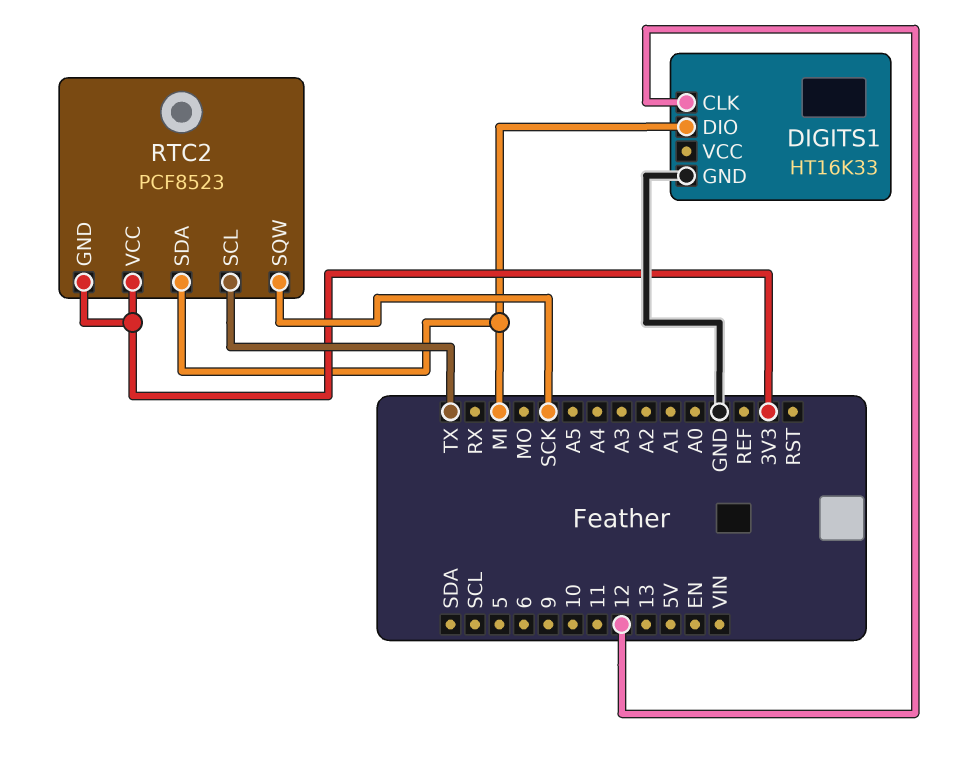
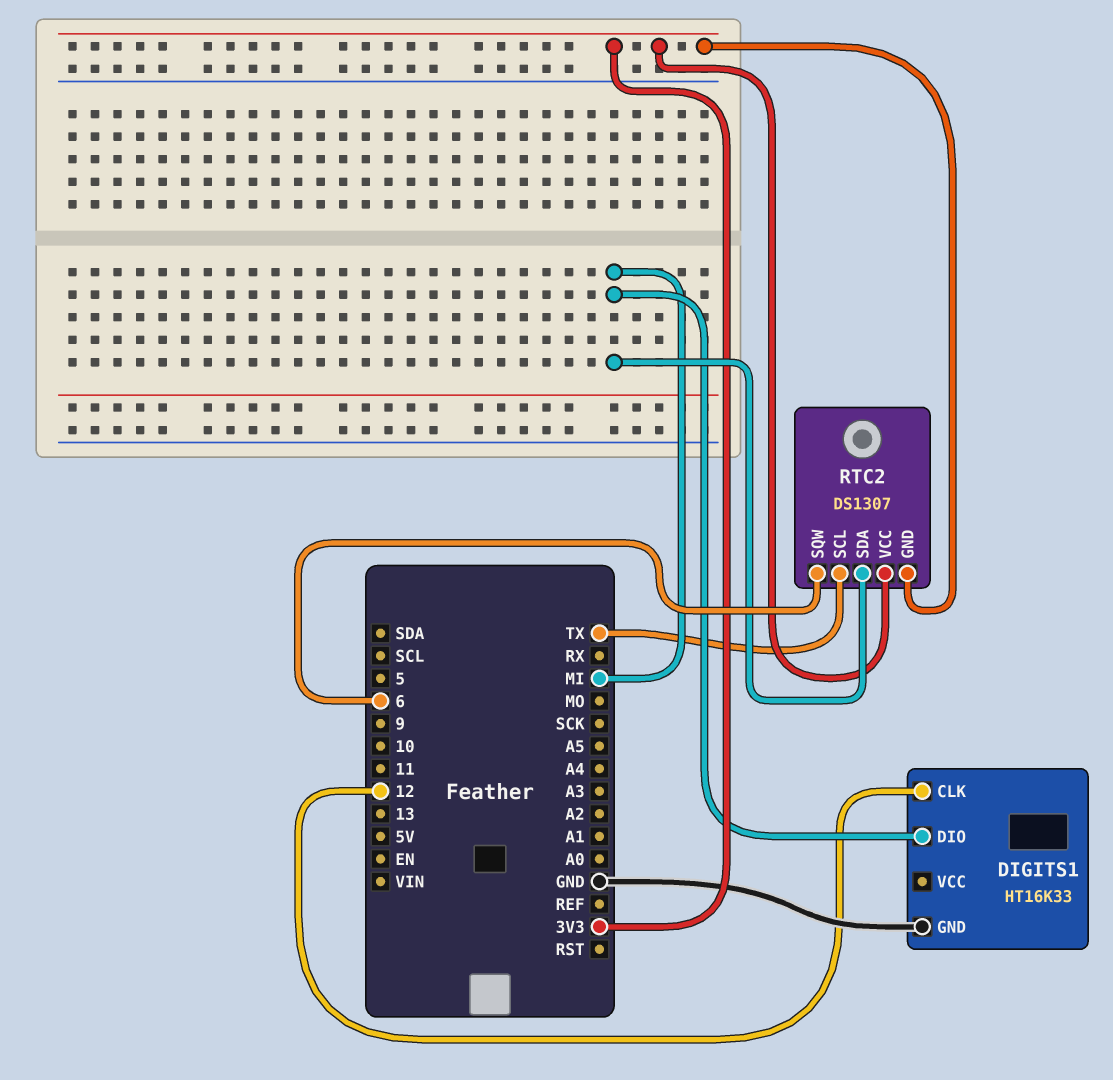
RTC2: PCF8523 -> DS1307
RTC2 pin SQW: SCK -> 6

